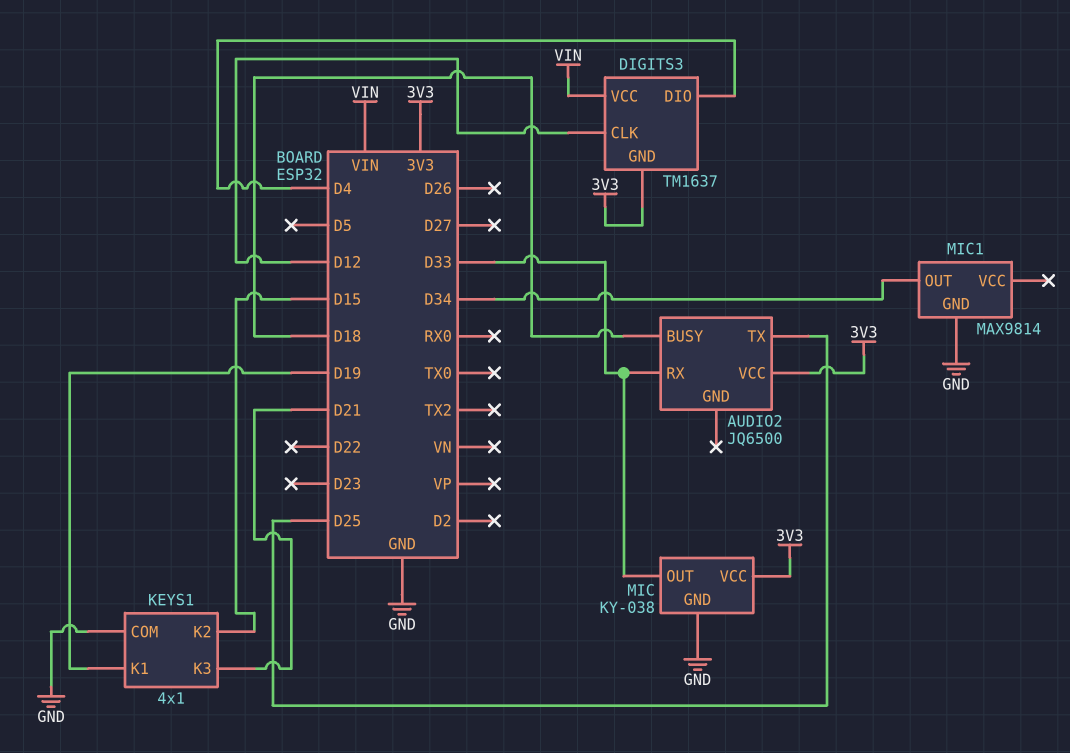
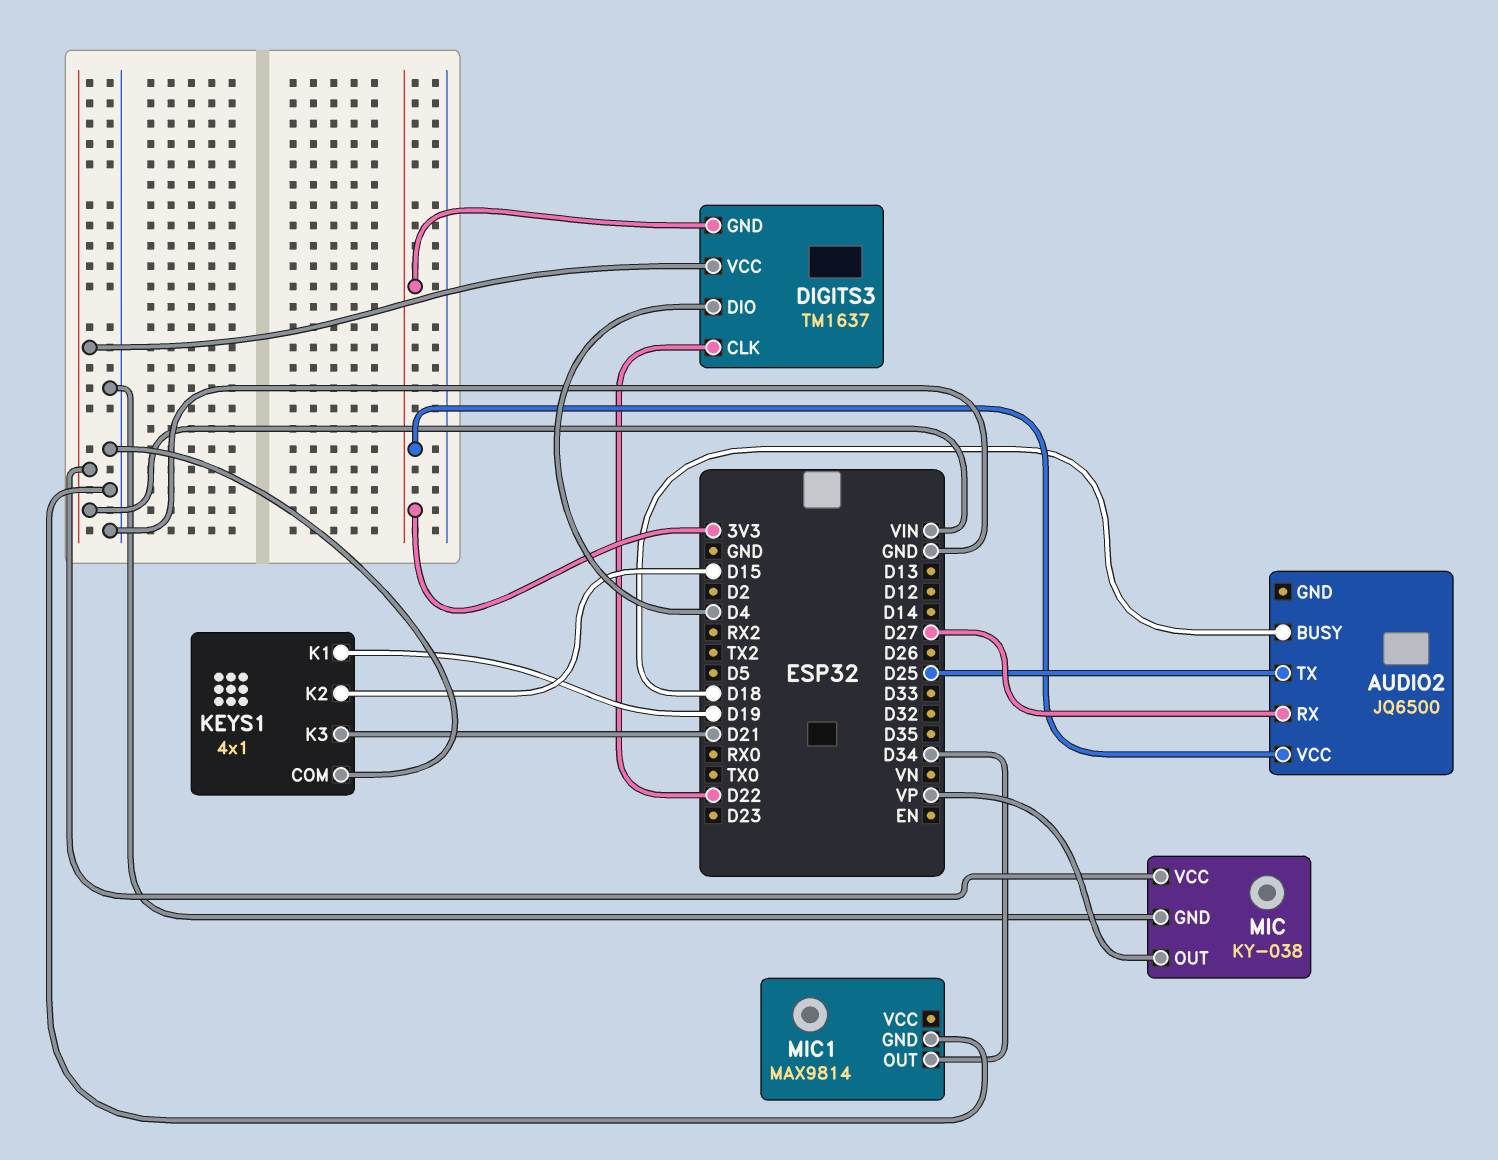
AUDIO2 pin RX: D33 -> D27
DIGITS3 pin CLK: D12 -> D22
MIC pin OUT: D33 -> VP
MIC pin VCC: 3V3 -> VIN

